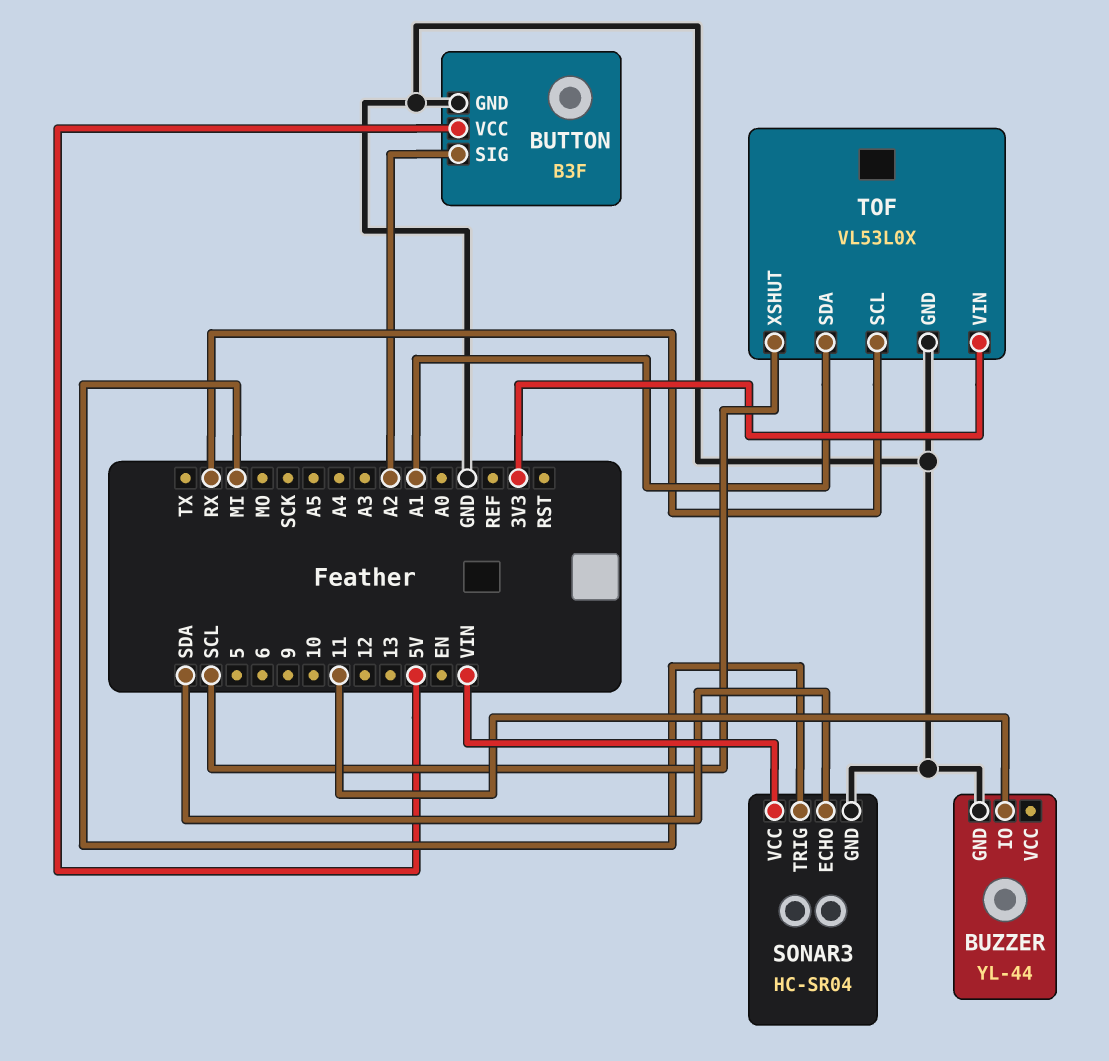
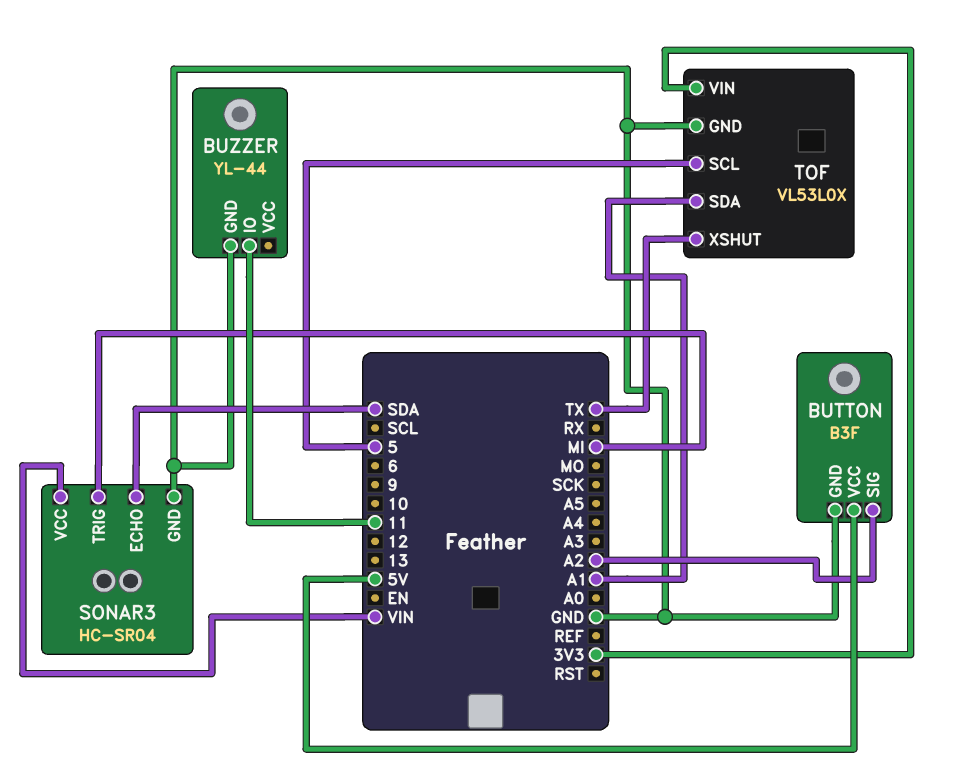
TOF pin SCL: RX -> 5
TOF pin XSHUT: SCL -> TX

